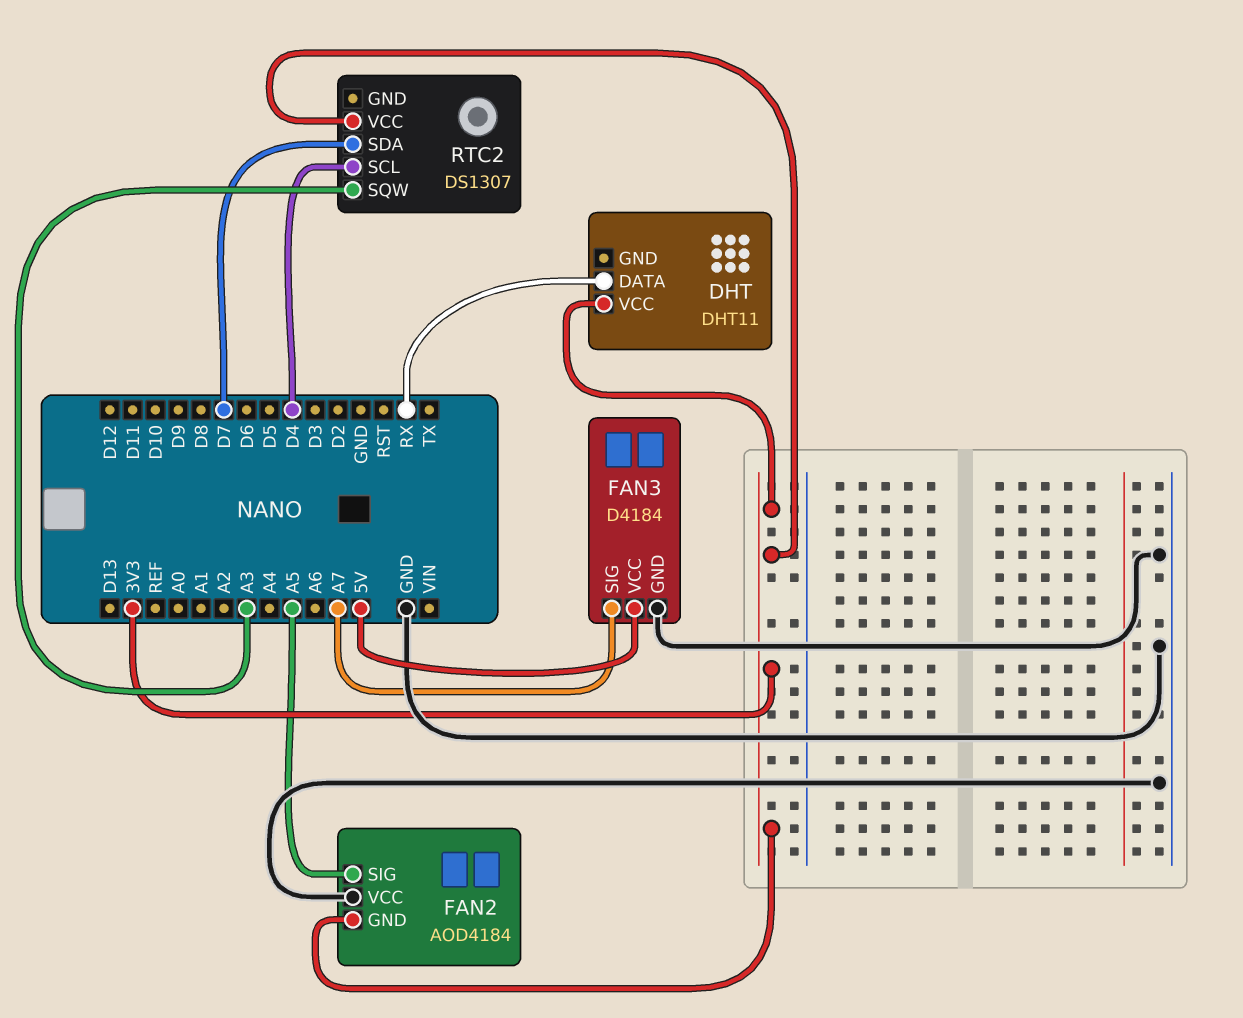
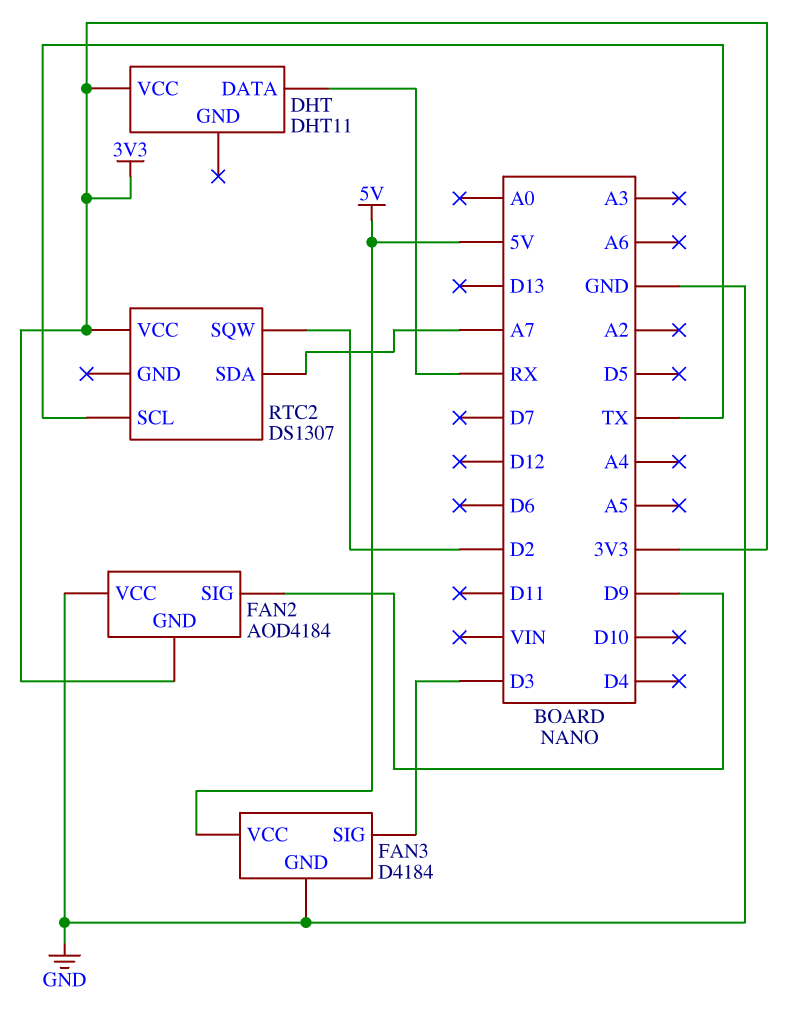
FAN2 pin SIG: A5 -> D9
FAN3 pin SIG: A7 -> D3
RTC2 pin SCL: D4 -> TX
RTC2 pin SDA: D7 -> A7
RTC2 pin SQW: A3 -> D2

